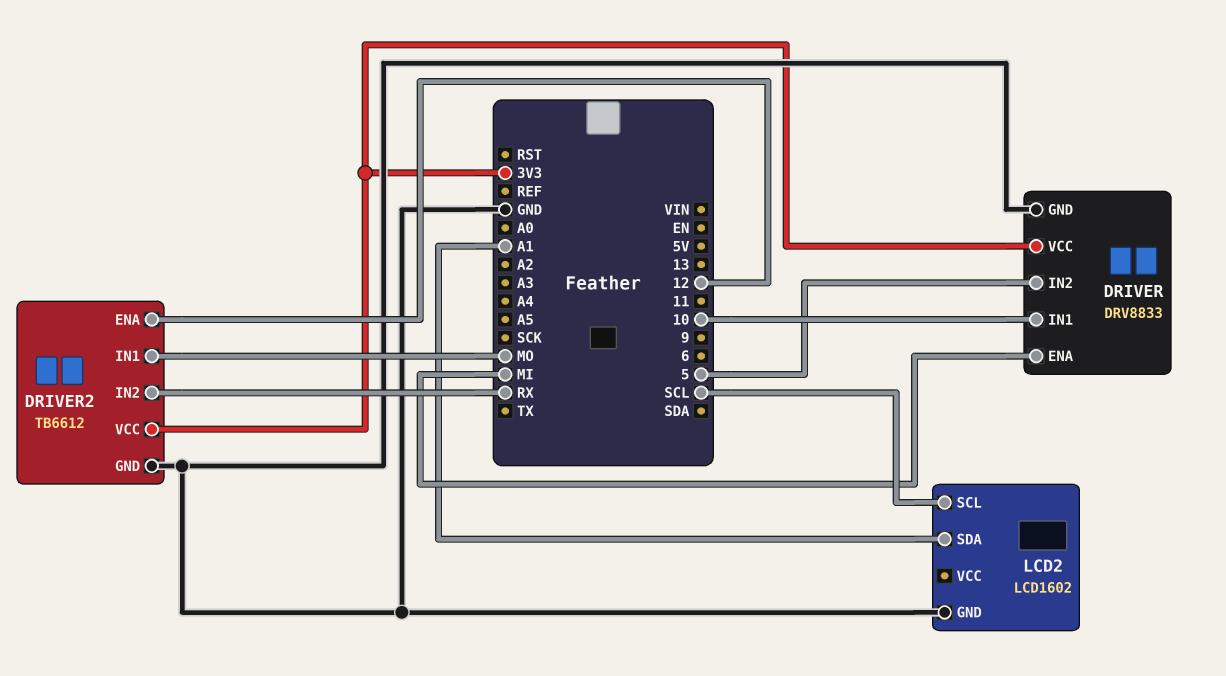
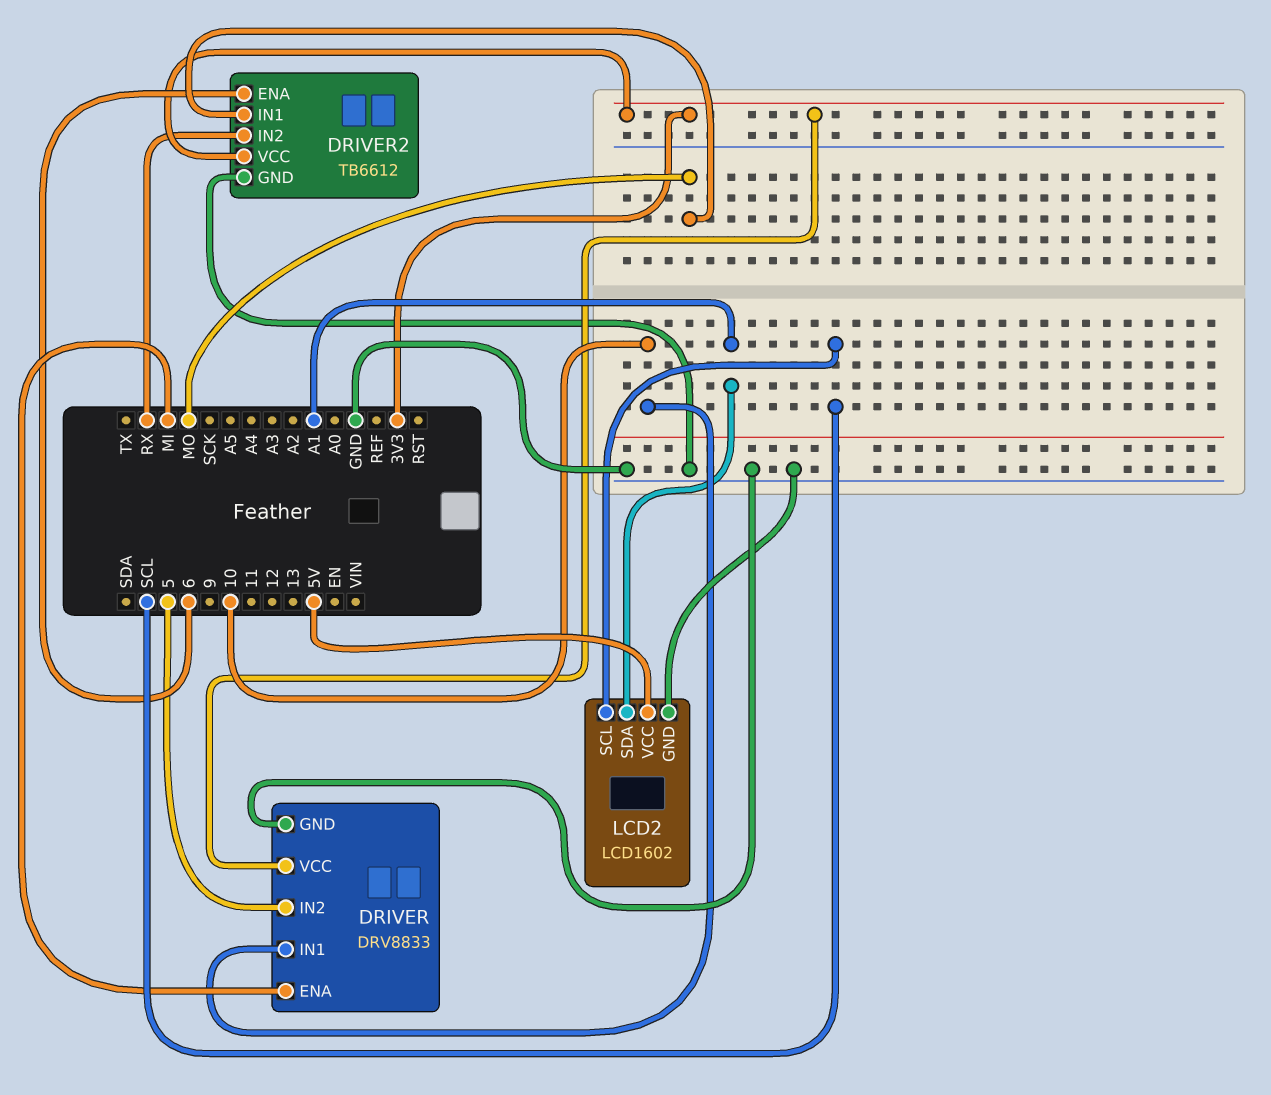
DRIVER2 pin ENA: 12 -> 6
LCD2 pin VCC: none -> 5V

